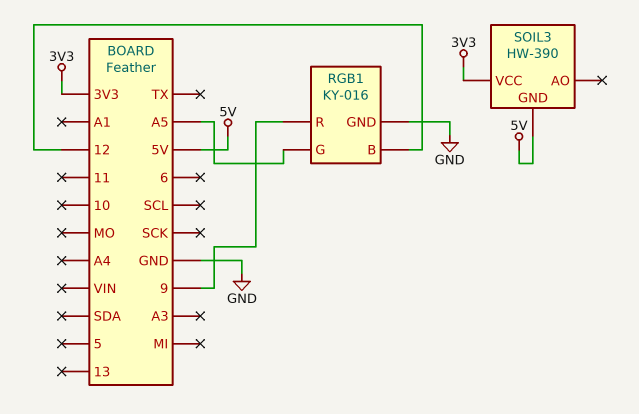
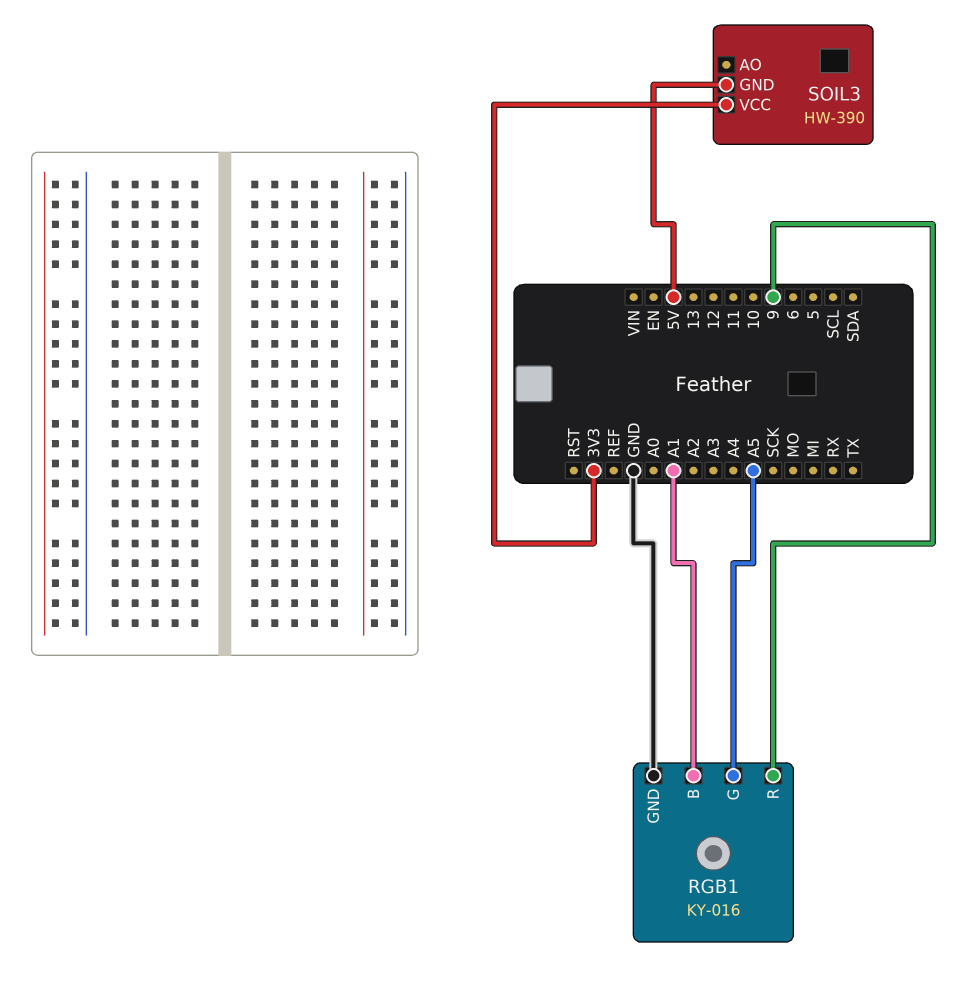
RGB1 pin B: 12 -> A1

